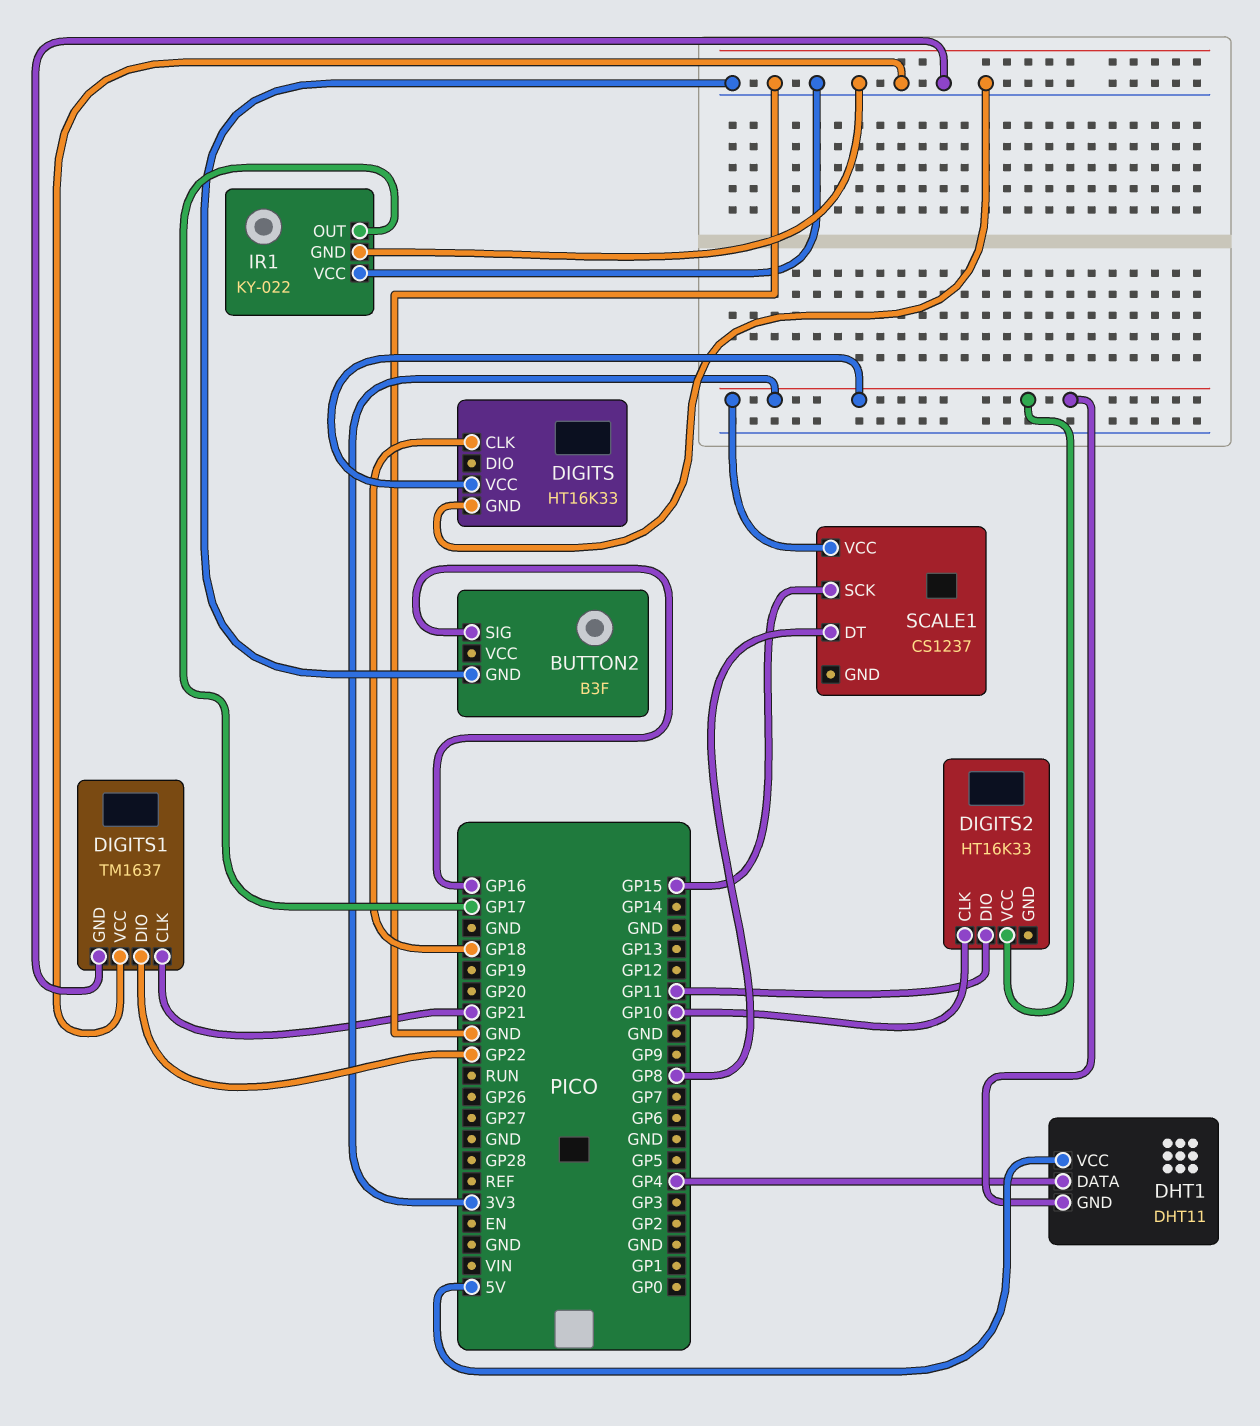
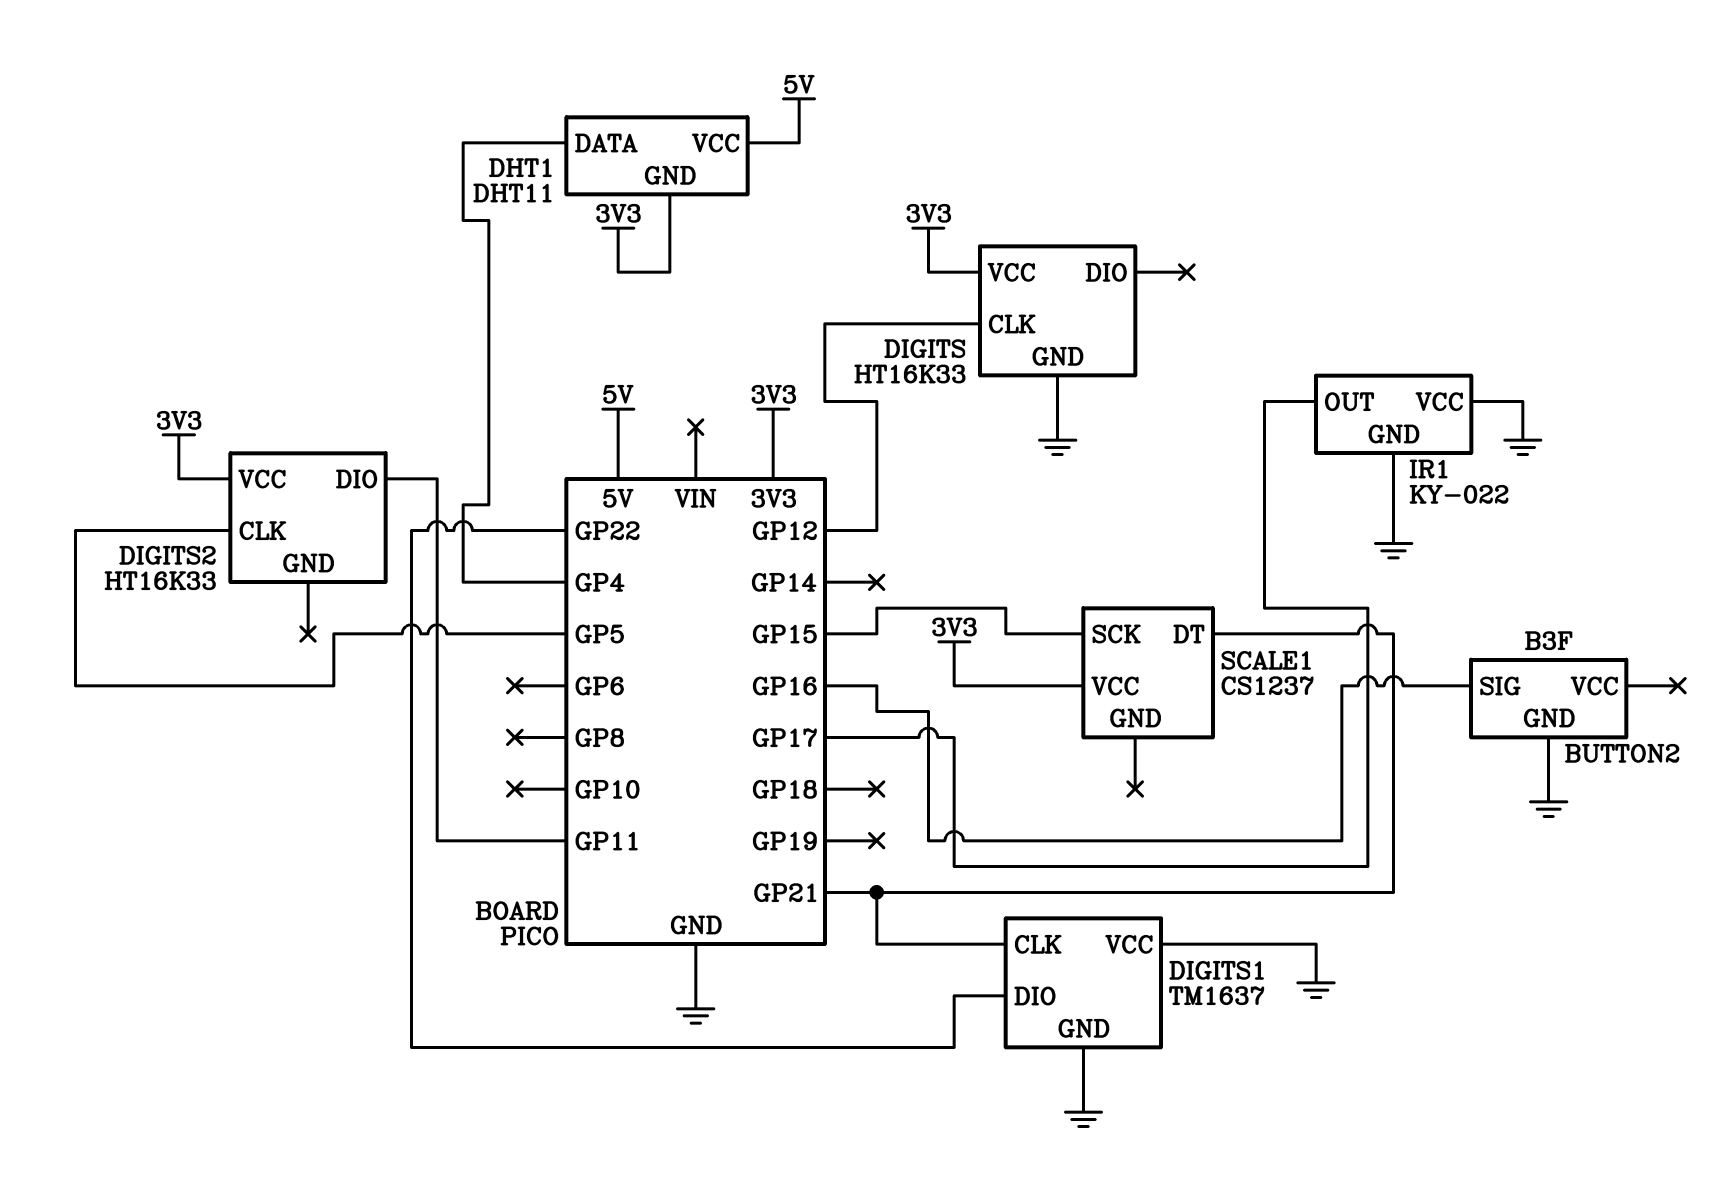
DIGITS pin CLK: GP18 -> GP12
DIGITS2 pin CLK: GP10 -> GP5
SCALE1 pin DT: GP8 -> GP21

